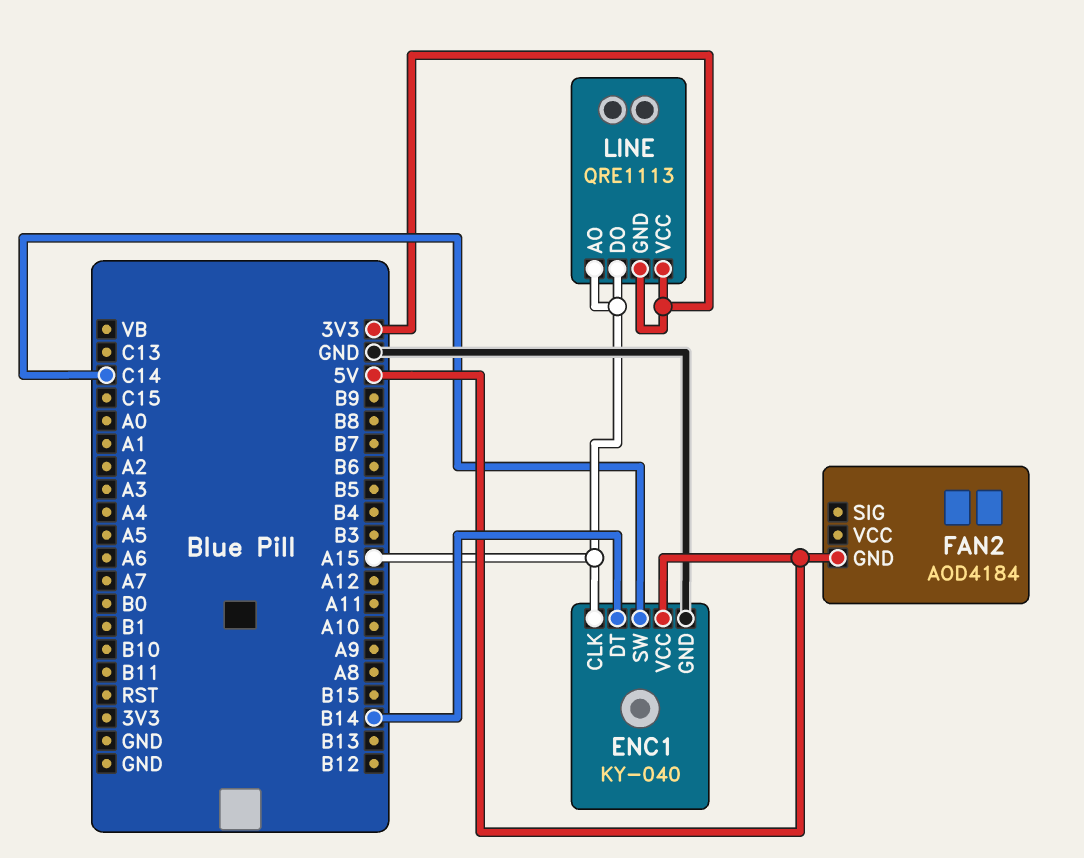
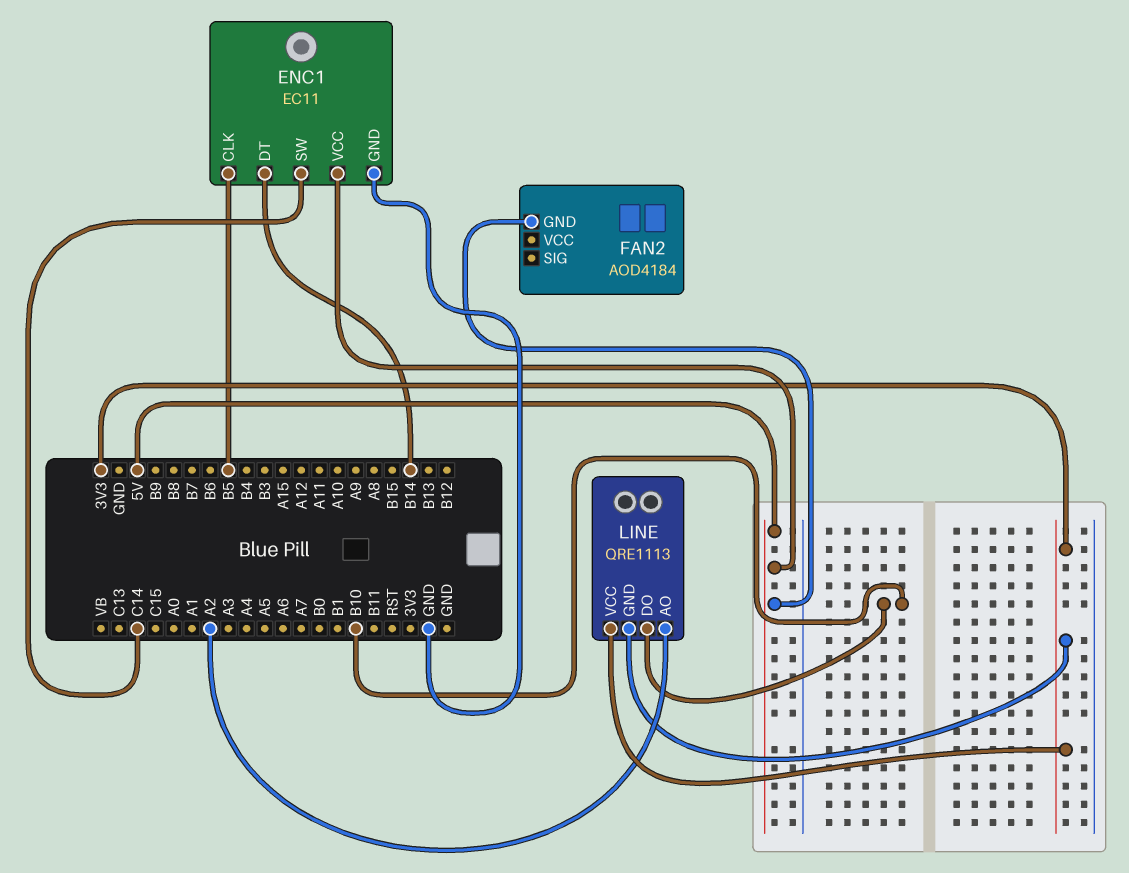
ENC1: KY-040 -> EC11
ENC1 pin CLK: A15 -> B5
LINE pin AO: A15 -> A2
LINE pin DO: A15 -> B10

